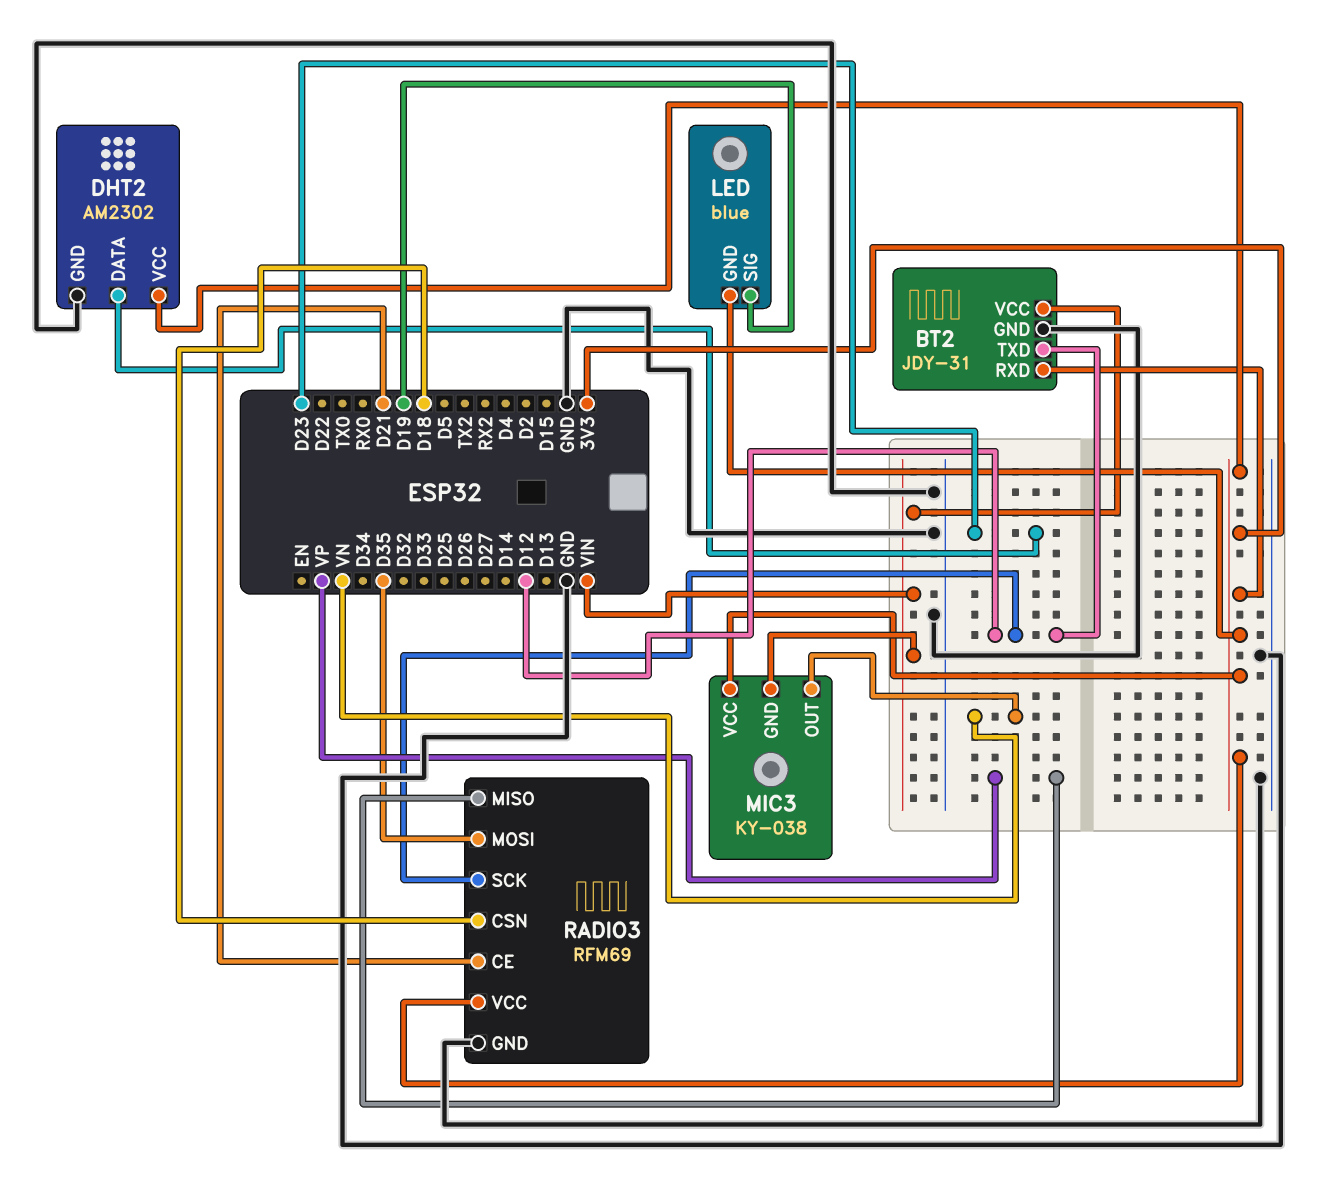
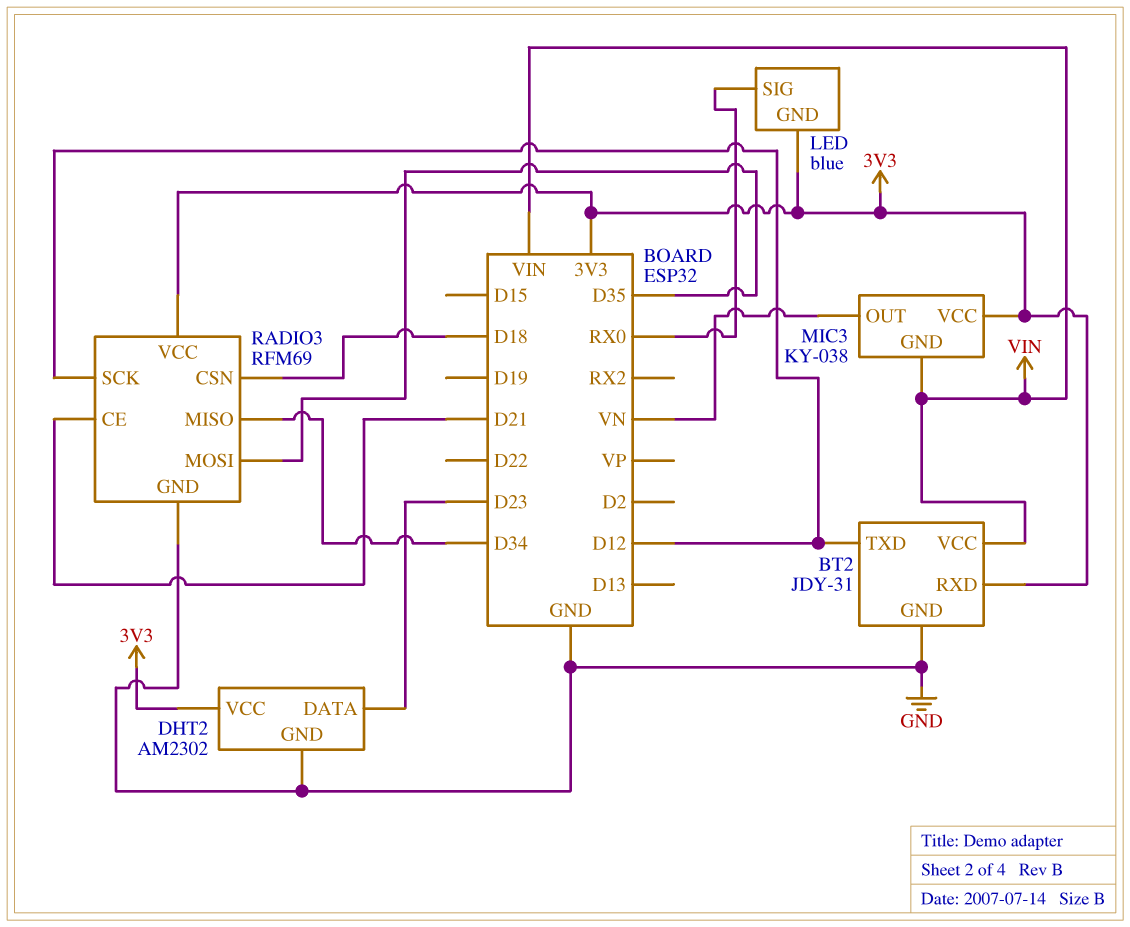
LED pin SIG: D19 -> RX0
RADIO3 pin MISO: VP -> D34

